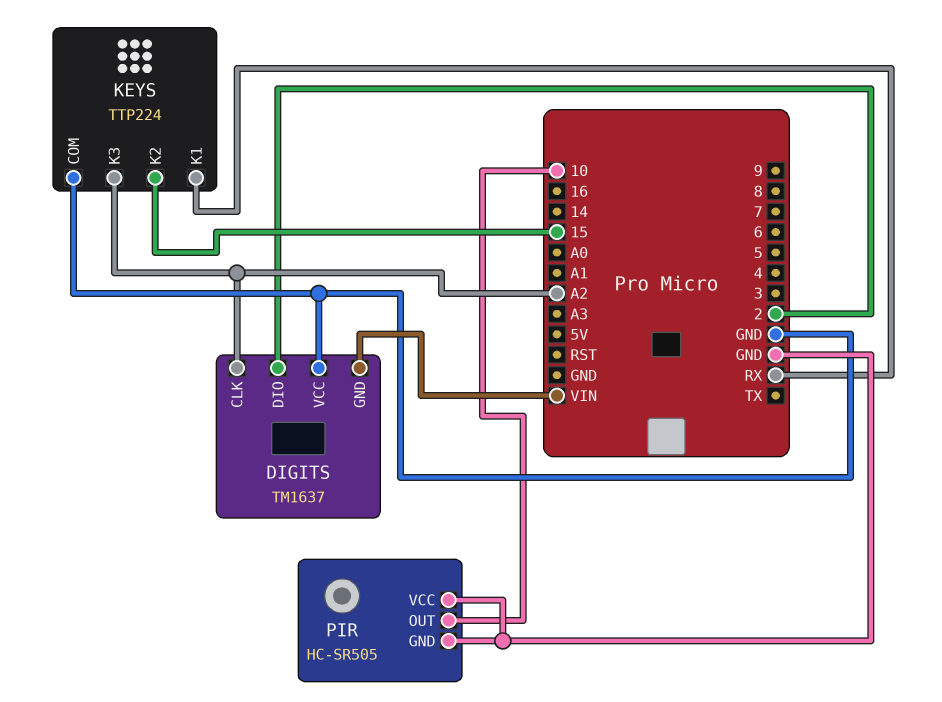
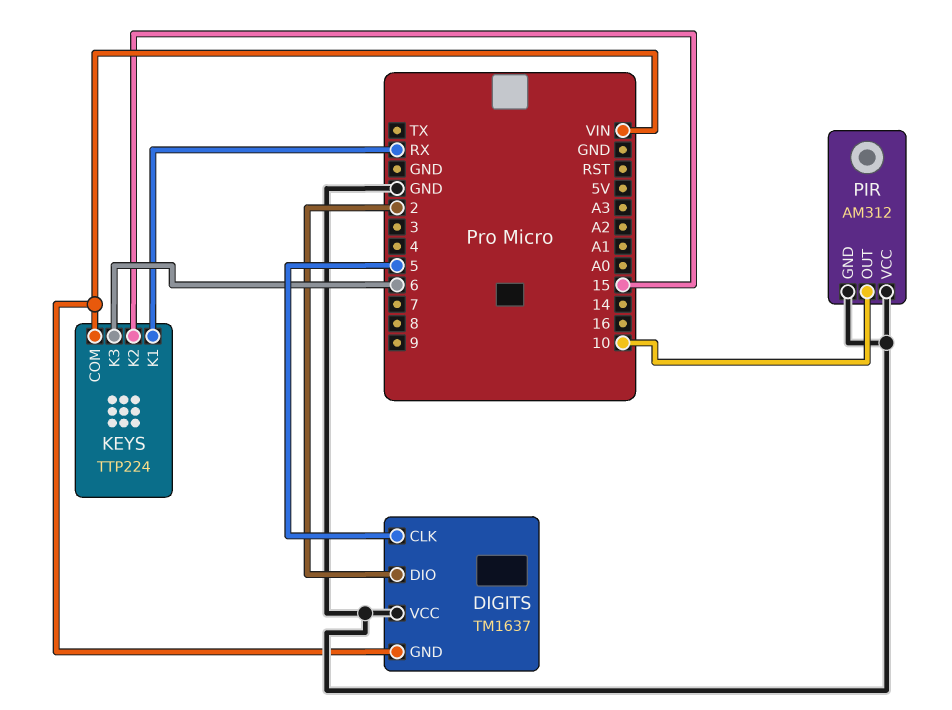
DIGITS pin CLK: A2 -> 5
KEYS pin COM: GND -> VIN
KEYS pin K3: A2 -> 6
PIR: HC-SR505 -> AM312

